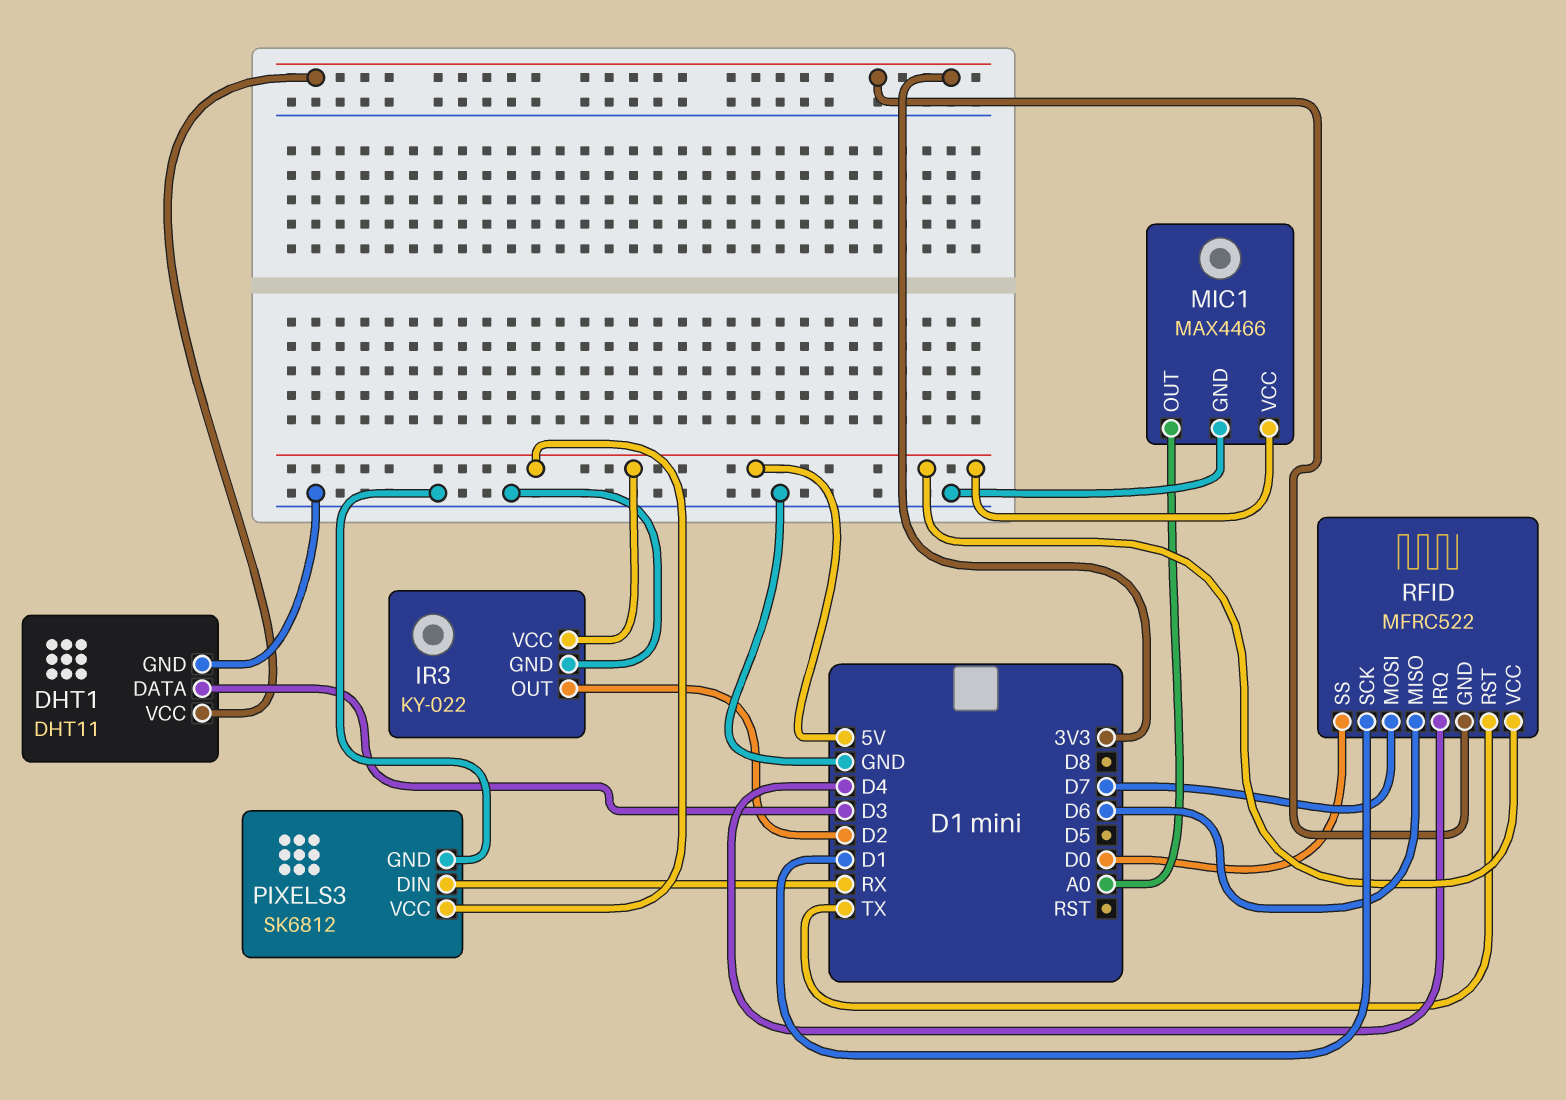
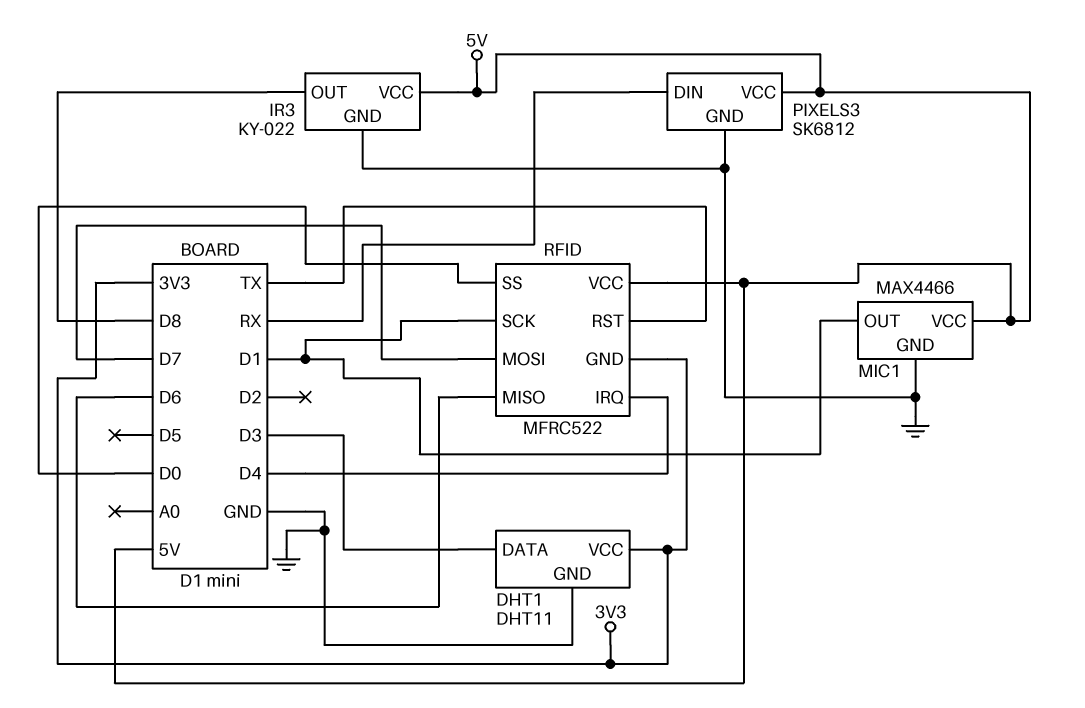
IR3 pin OUT: D2 -> D8
MIC1 pin OUT: A0 -> D1

